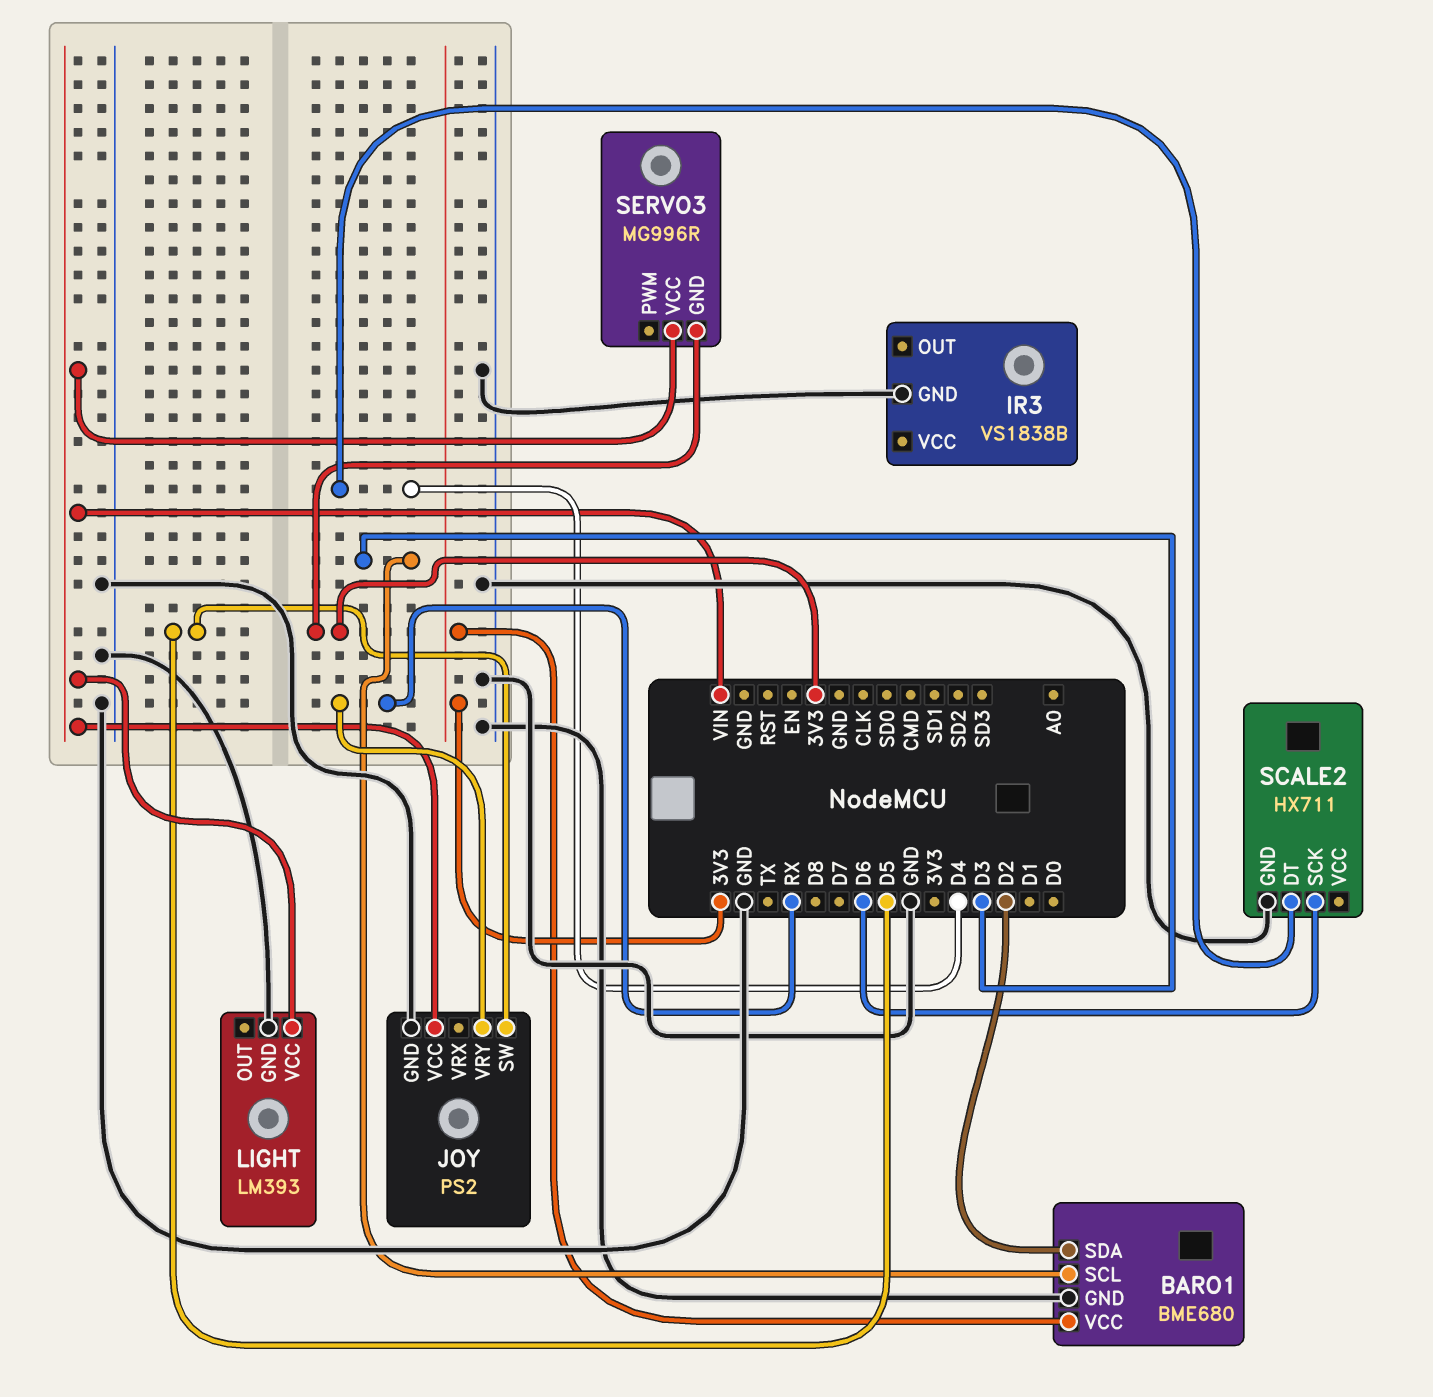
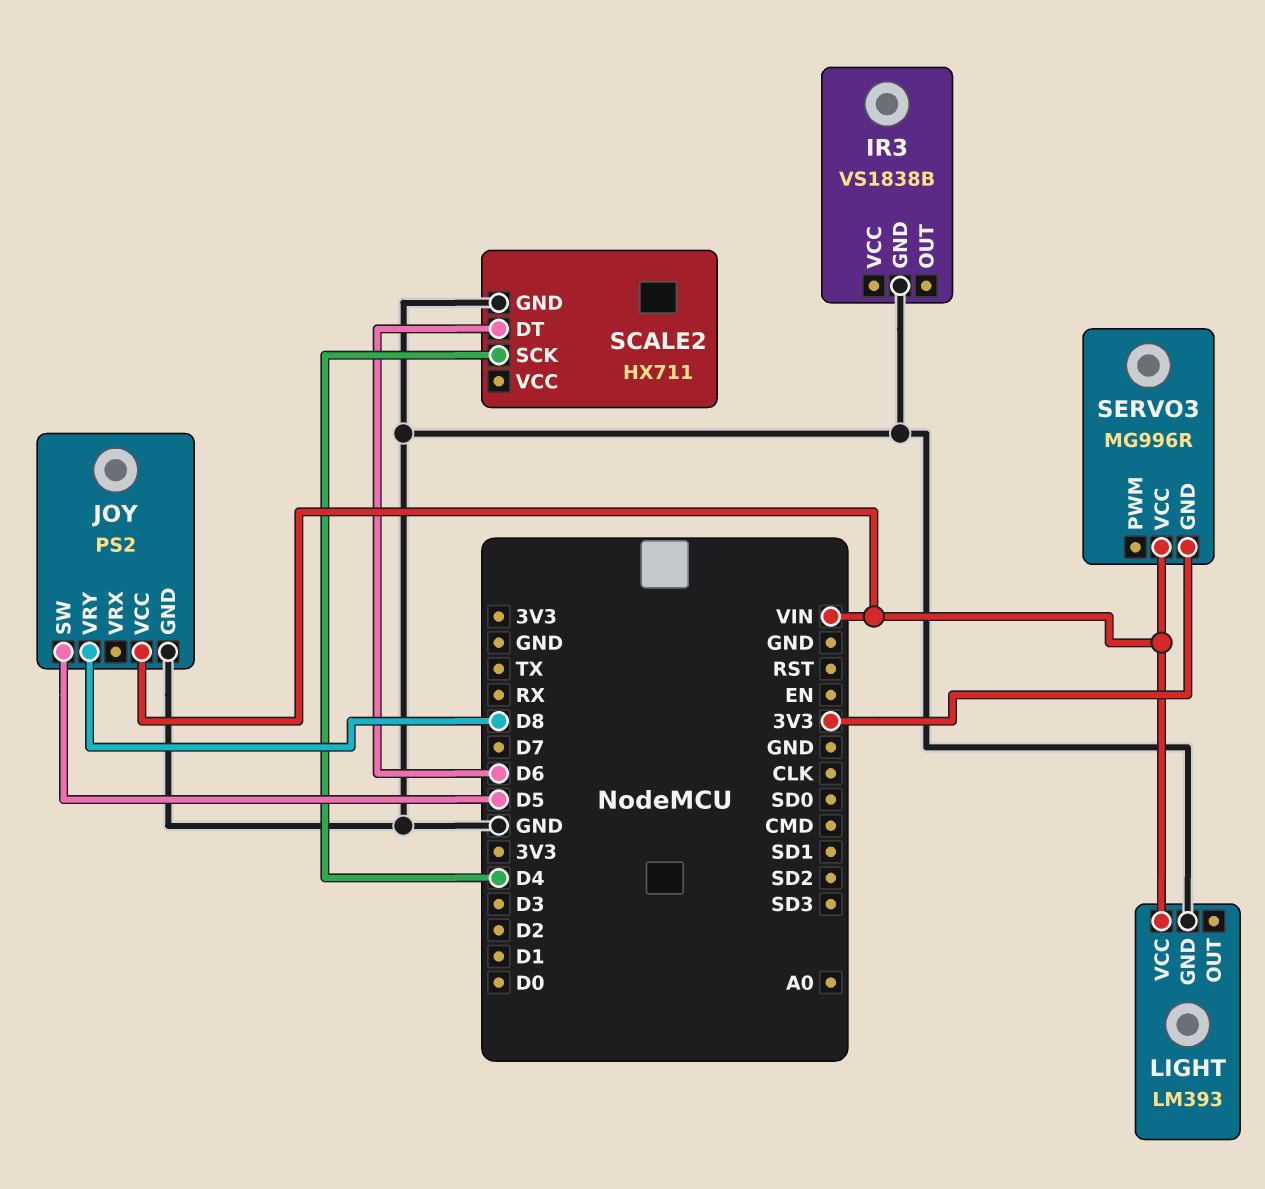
BARO1: BME680 -> none
BARO1 pin GND: GND -> none
BARO1 pin SCL: D3 -> none
BARO1 pin SDA: D2 -> none
BARO1 pin VCC: 3V3 -> none
JOY pin VRY: RX -> D8
SCALE2 pin DT: D4 -> D6
SCALE2 pin SCK: D6 -> D4

